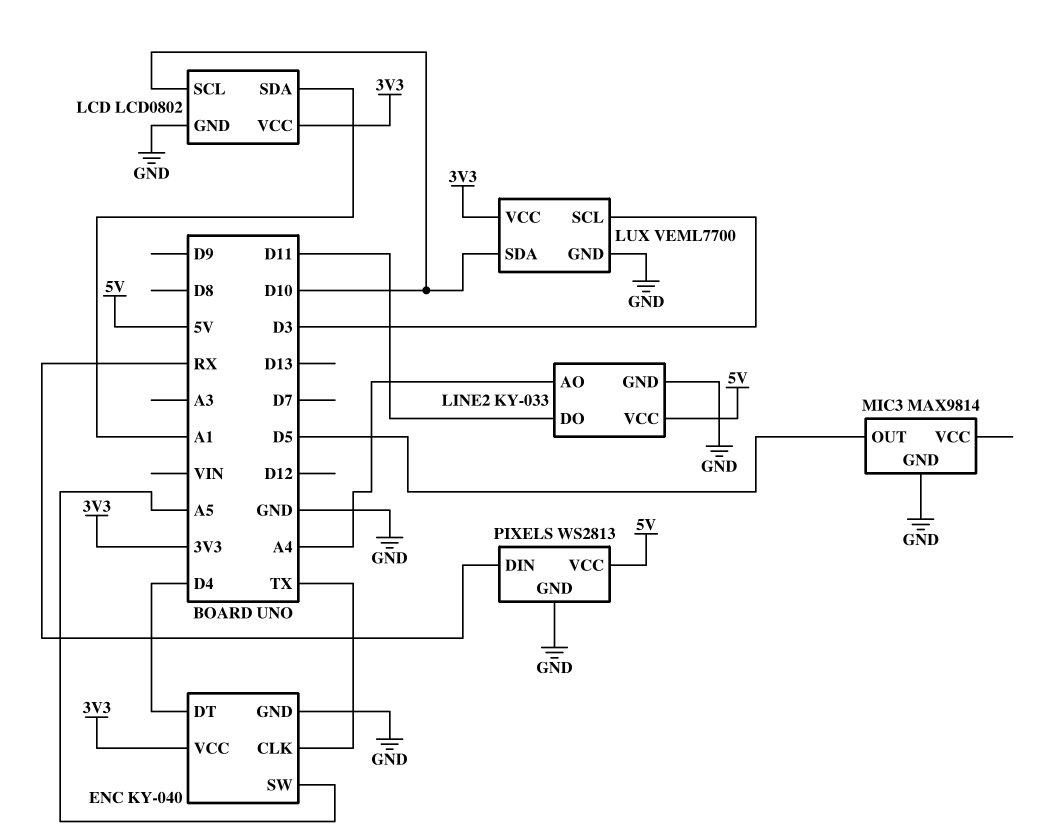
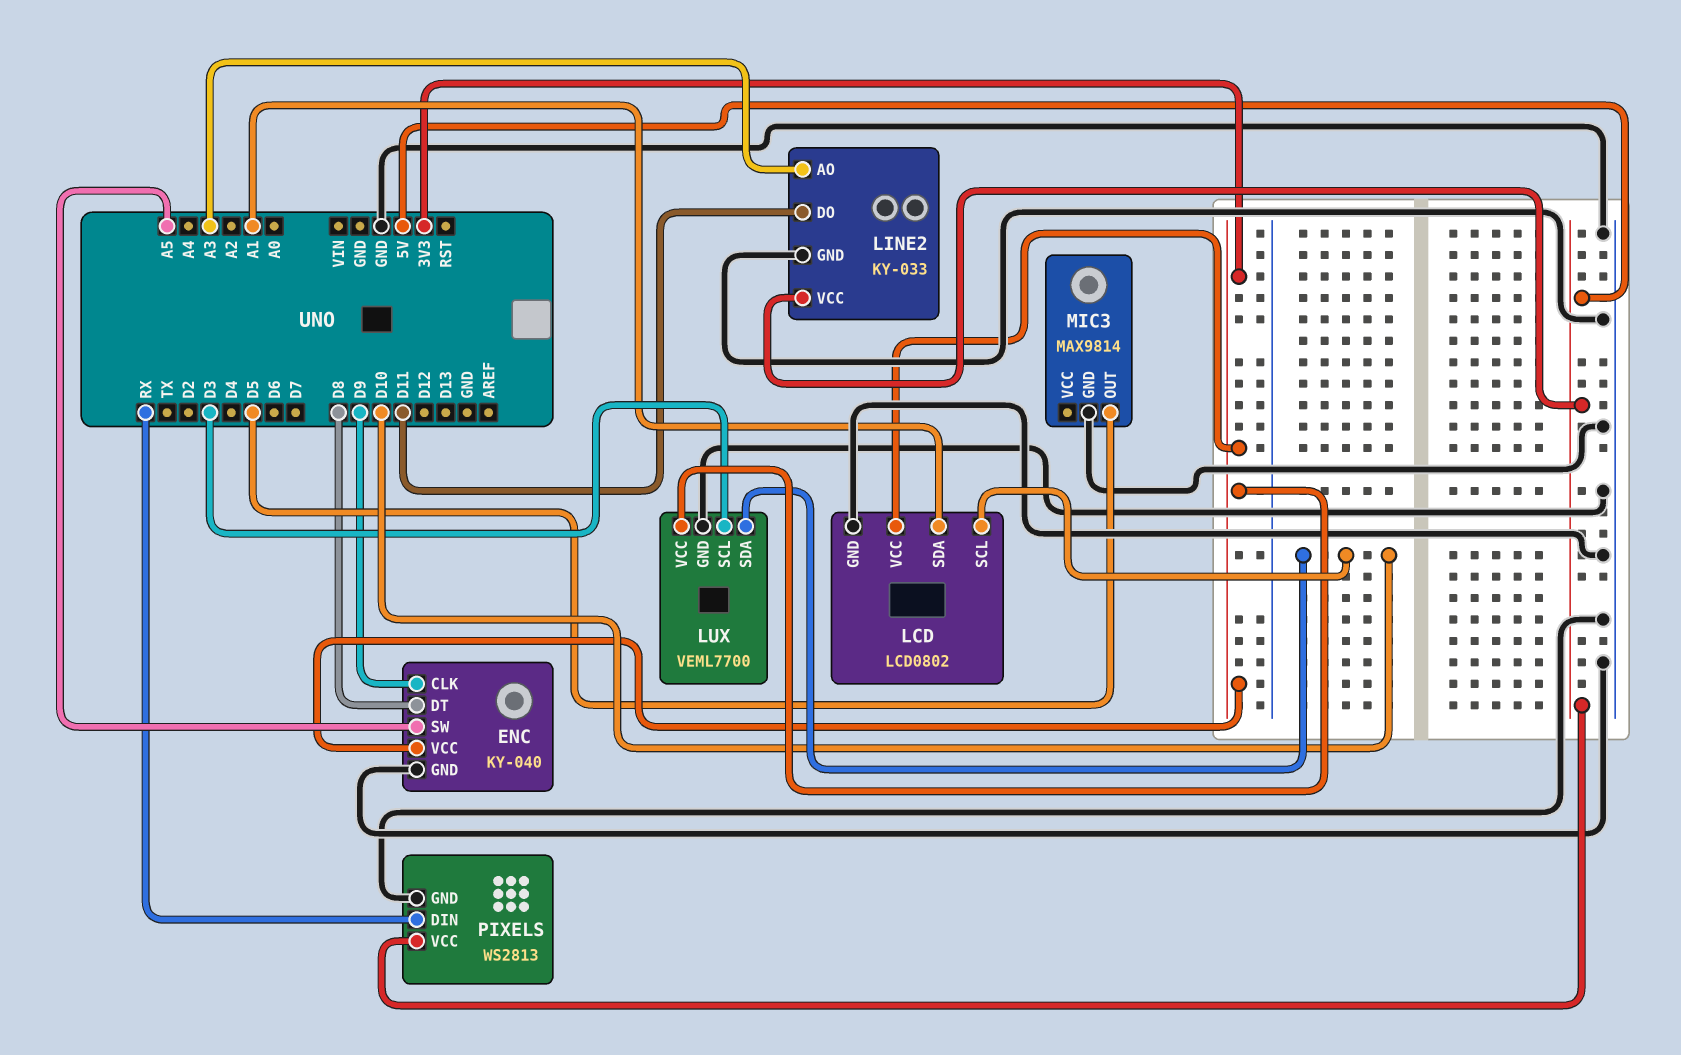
ENC pin CLK: TX -> D9
ENC pin DT: D4 -> D8
LINE2 pin AO: A4 -> A3

